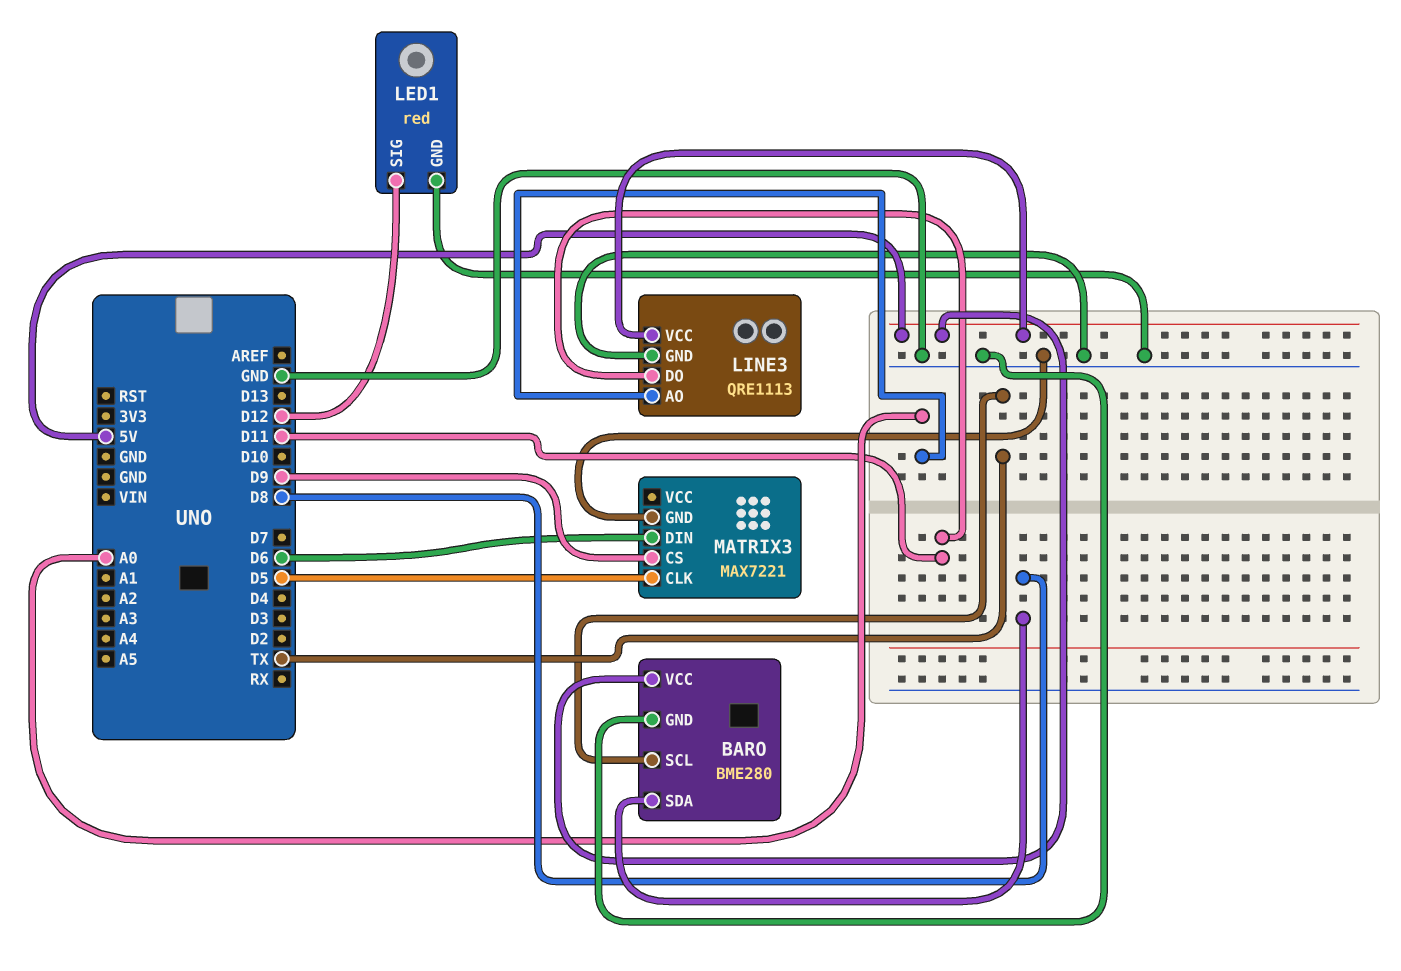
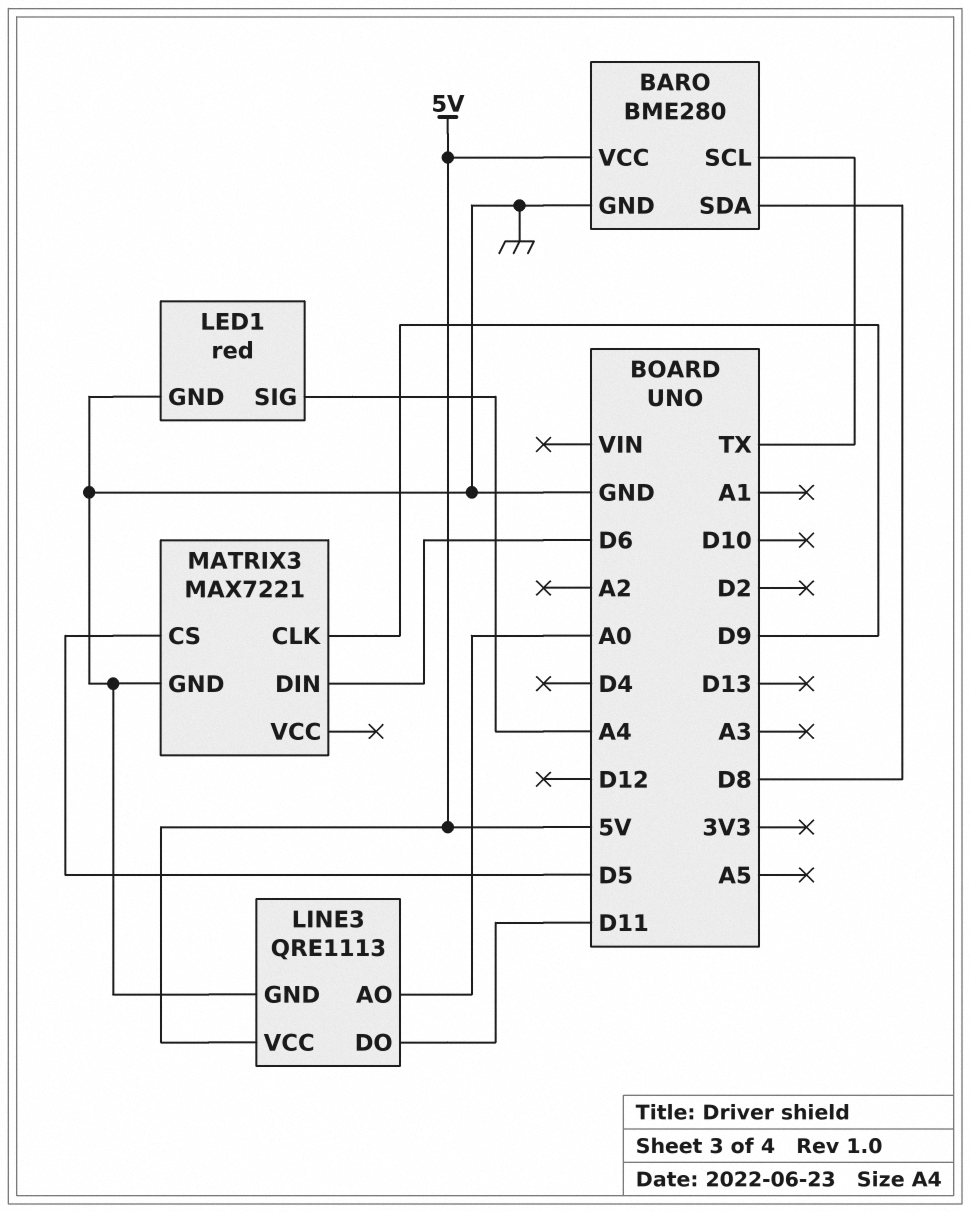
LED1 pin SIG: D12 -> A4
MATRIX3 pin CLK: D5 -> D9
MATRIX3 pin CS: D9 -> D5

